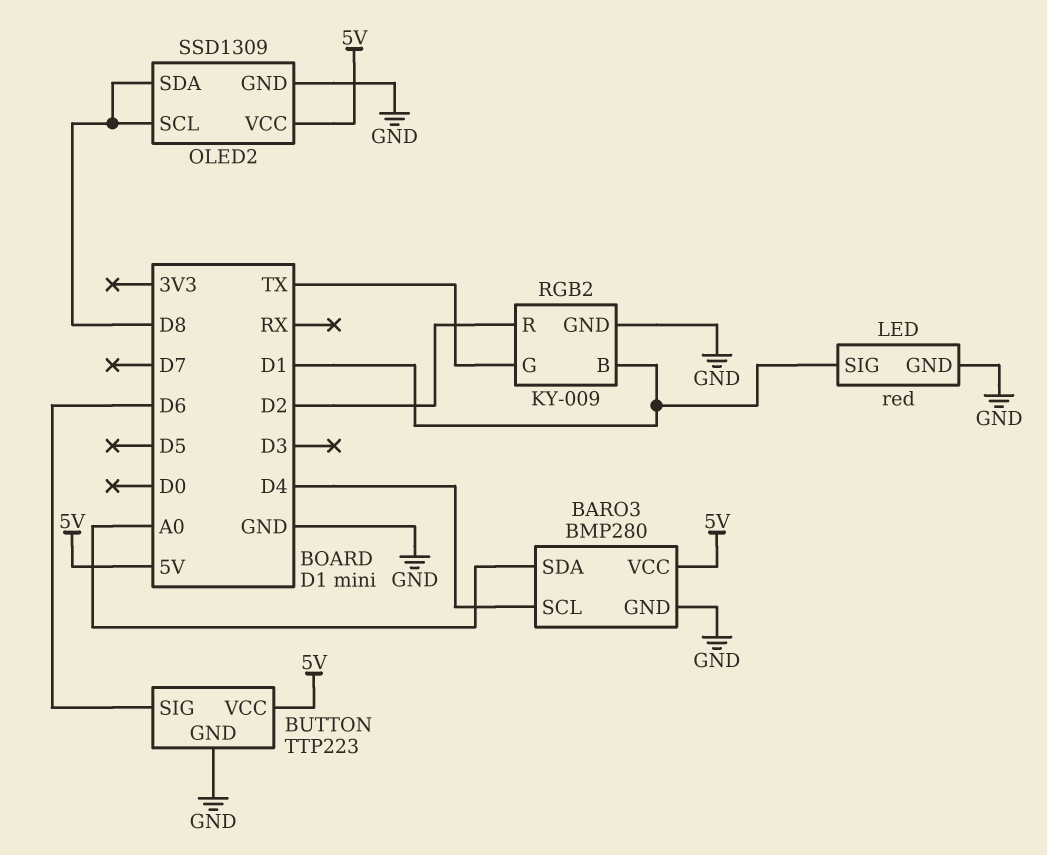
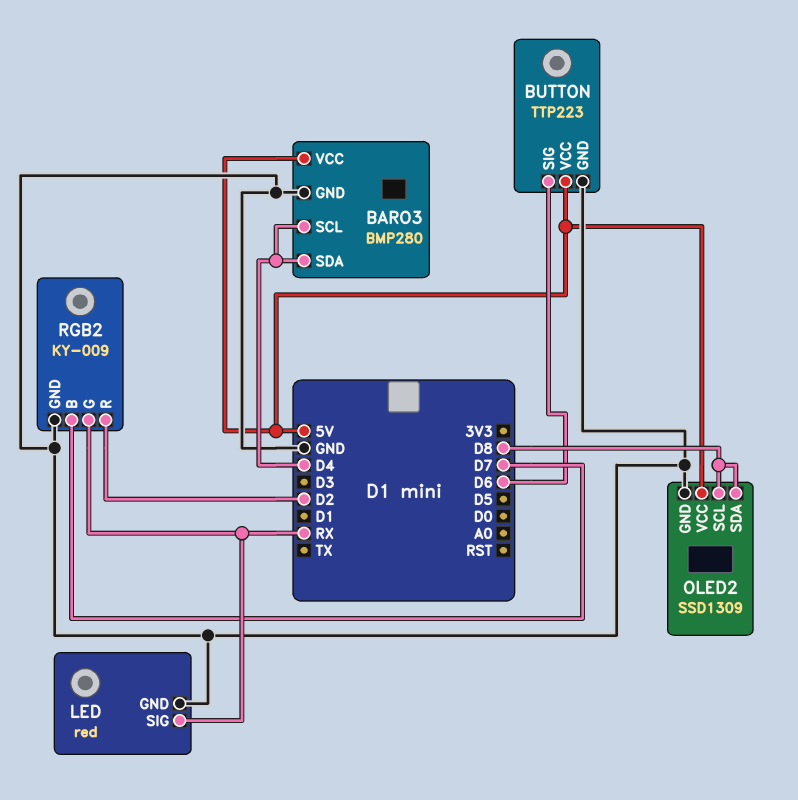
BARO3 pin SDA: A0 -> D4
LED pin SIG: D1 -> RX
RGB2 pin B: D1 -> D7
RGB2 pin G: TX -> RX

